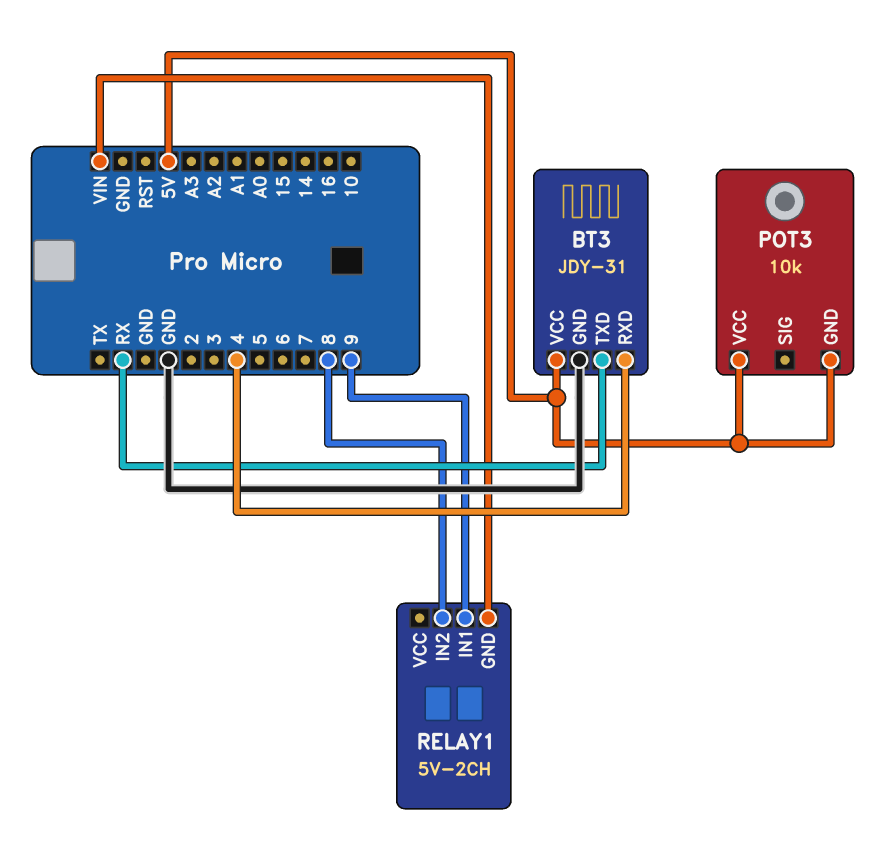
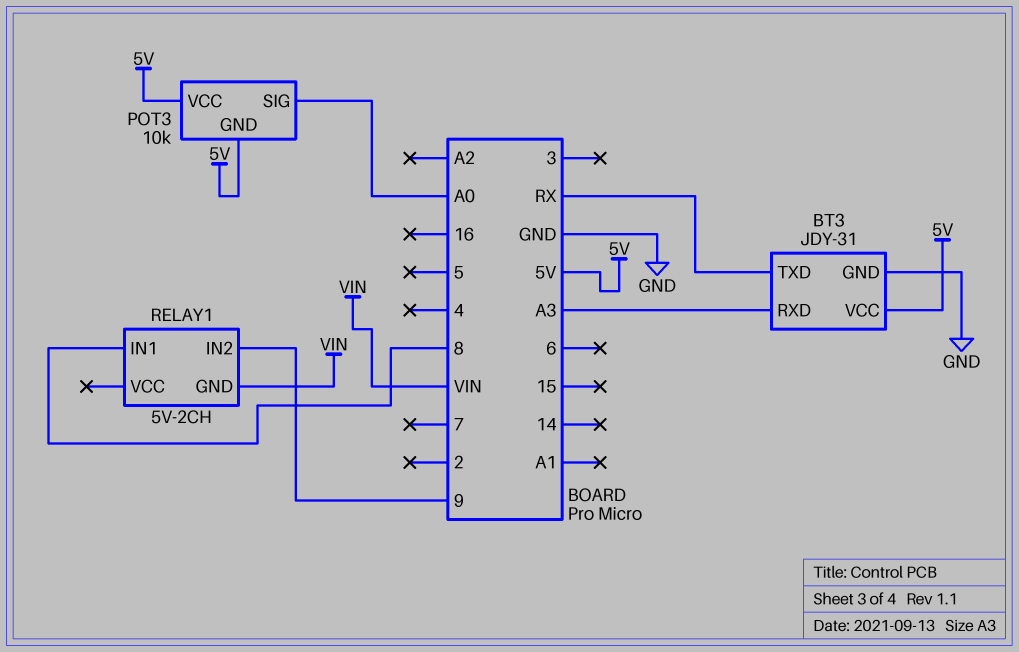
BT3 pin RXD: 4 -> A3
POT3 pin SIG: none -> A0
RELAY1 pin IN1: 9 -> 8
RELAY1 pin IN2: 8 -> 9

